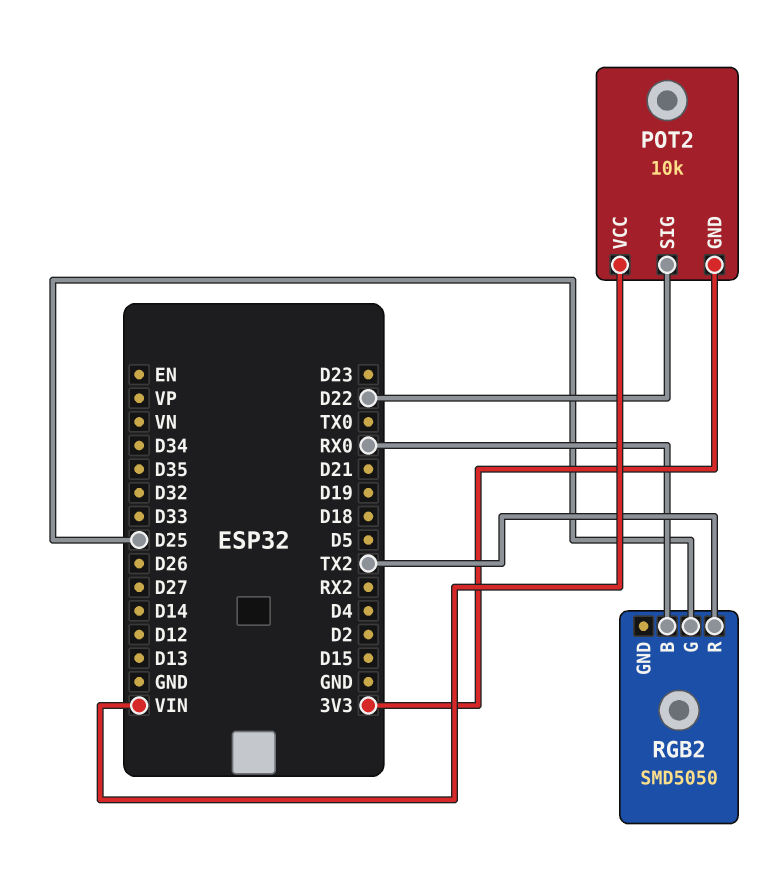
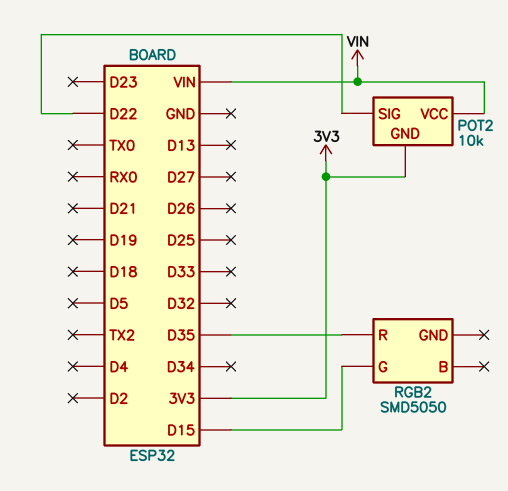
RGB2 pin B: RX0 -> none
RGB2 pin G: D25 -> D15
RGB2 pin R: TX2 -> D35

